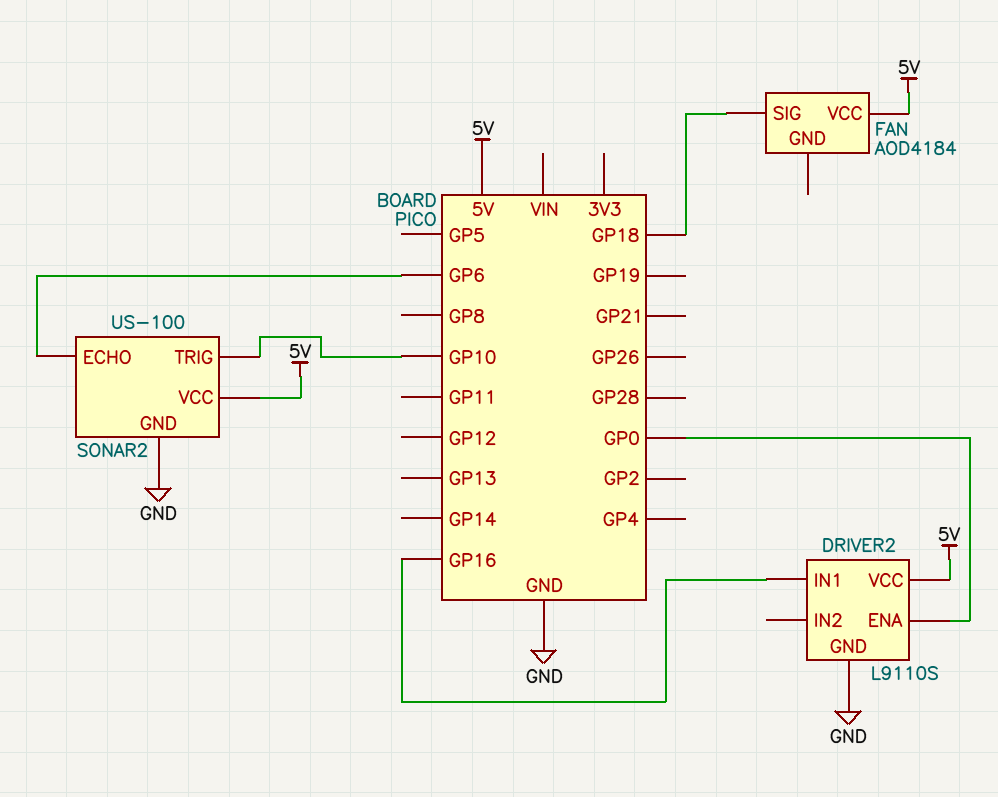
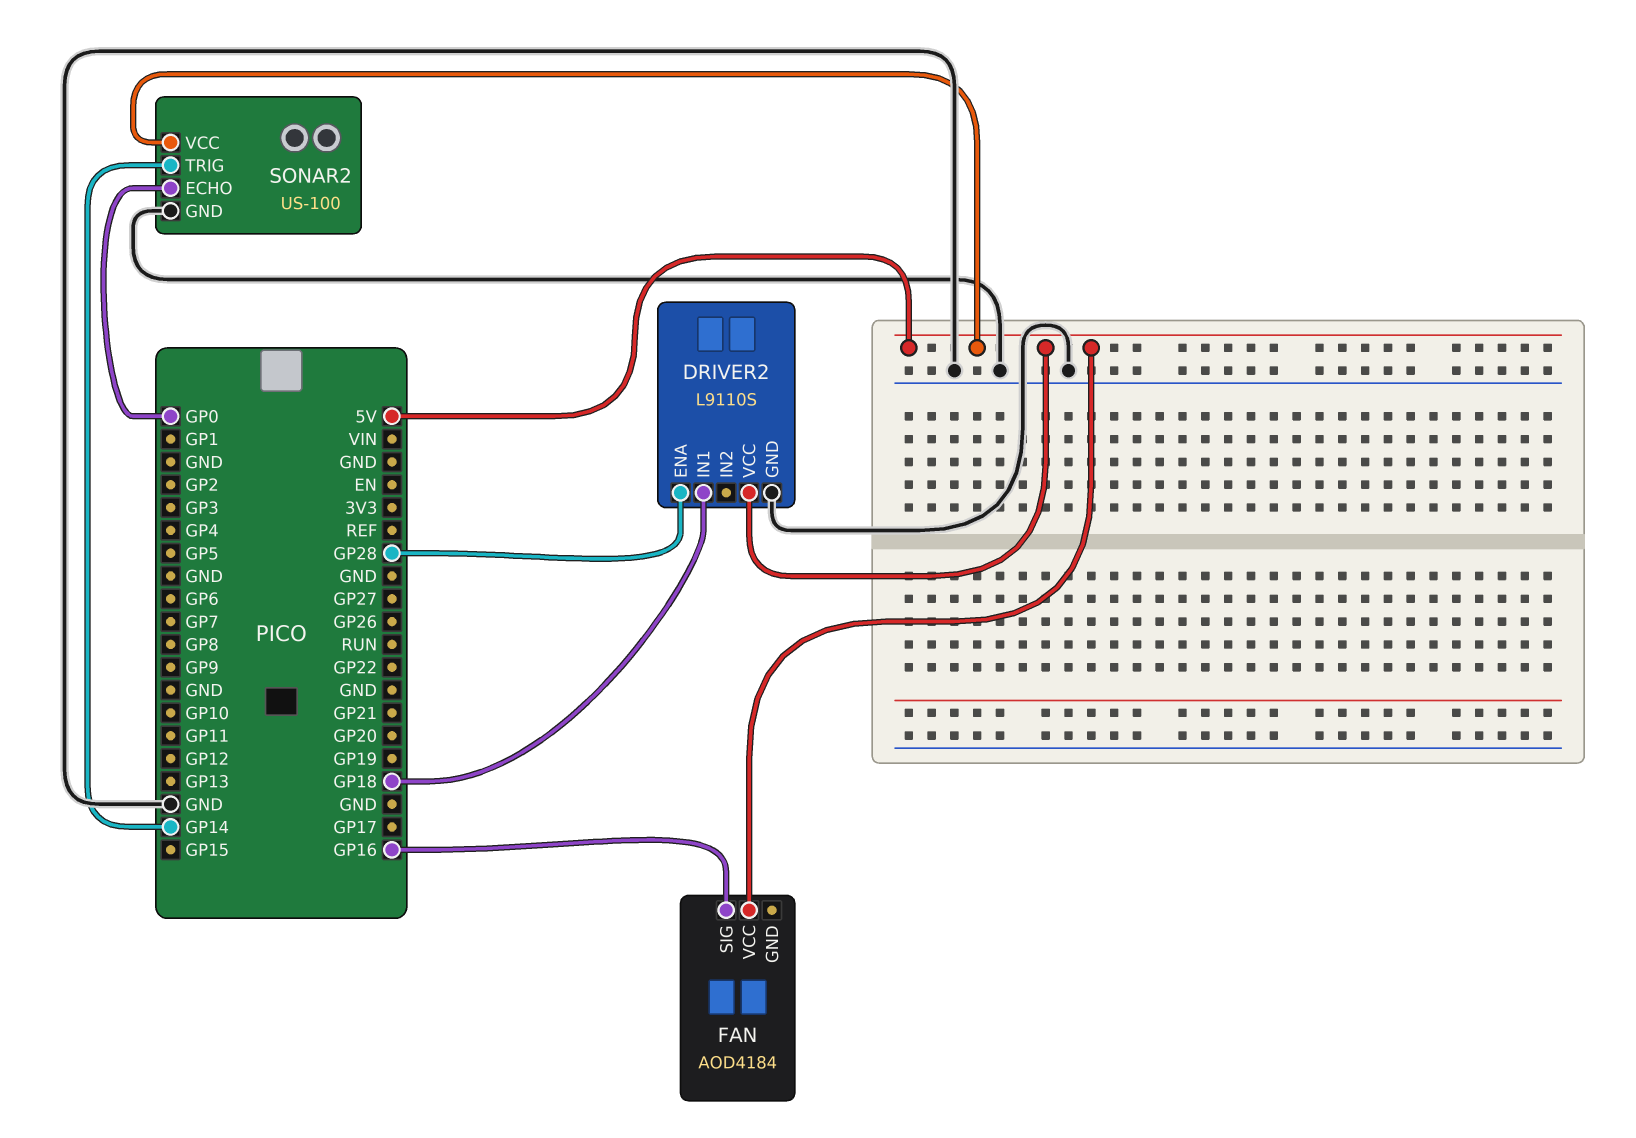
DRIVER2 pin ENA: GP0 -> GP28
DRIVER2 pin IN1: GP16 -> GP18
FAN pin SIG: GP18 -> GP16
SONAR2 pin ECHO: GP6 -> GP0
SONAR2 pin TRIG: GP10 -> GP14

